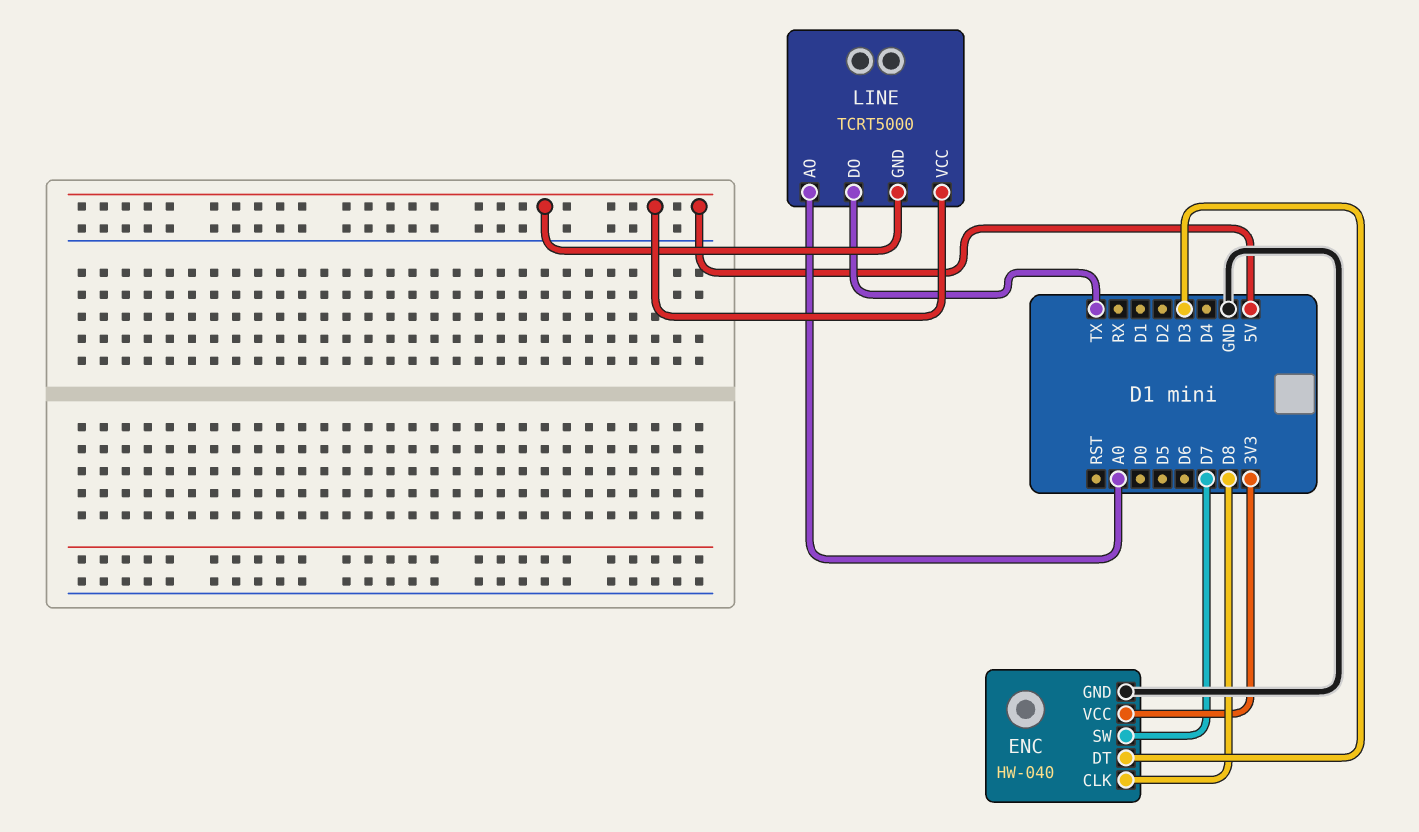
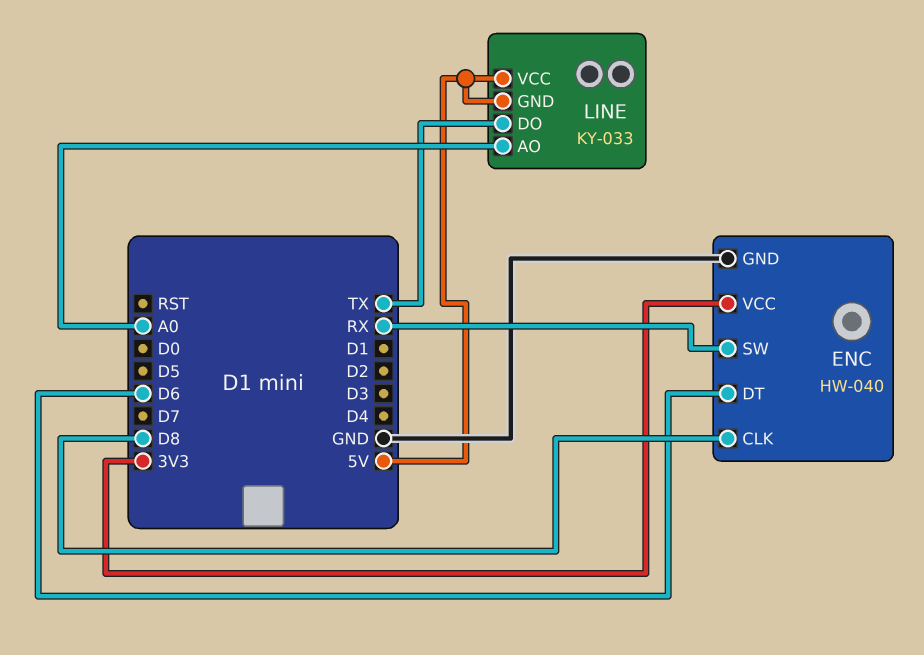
ENC pin DT: D3 -> D6
ENC pin SW: D7 -> RX
LINE: TCRT5000 -> KY-033

